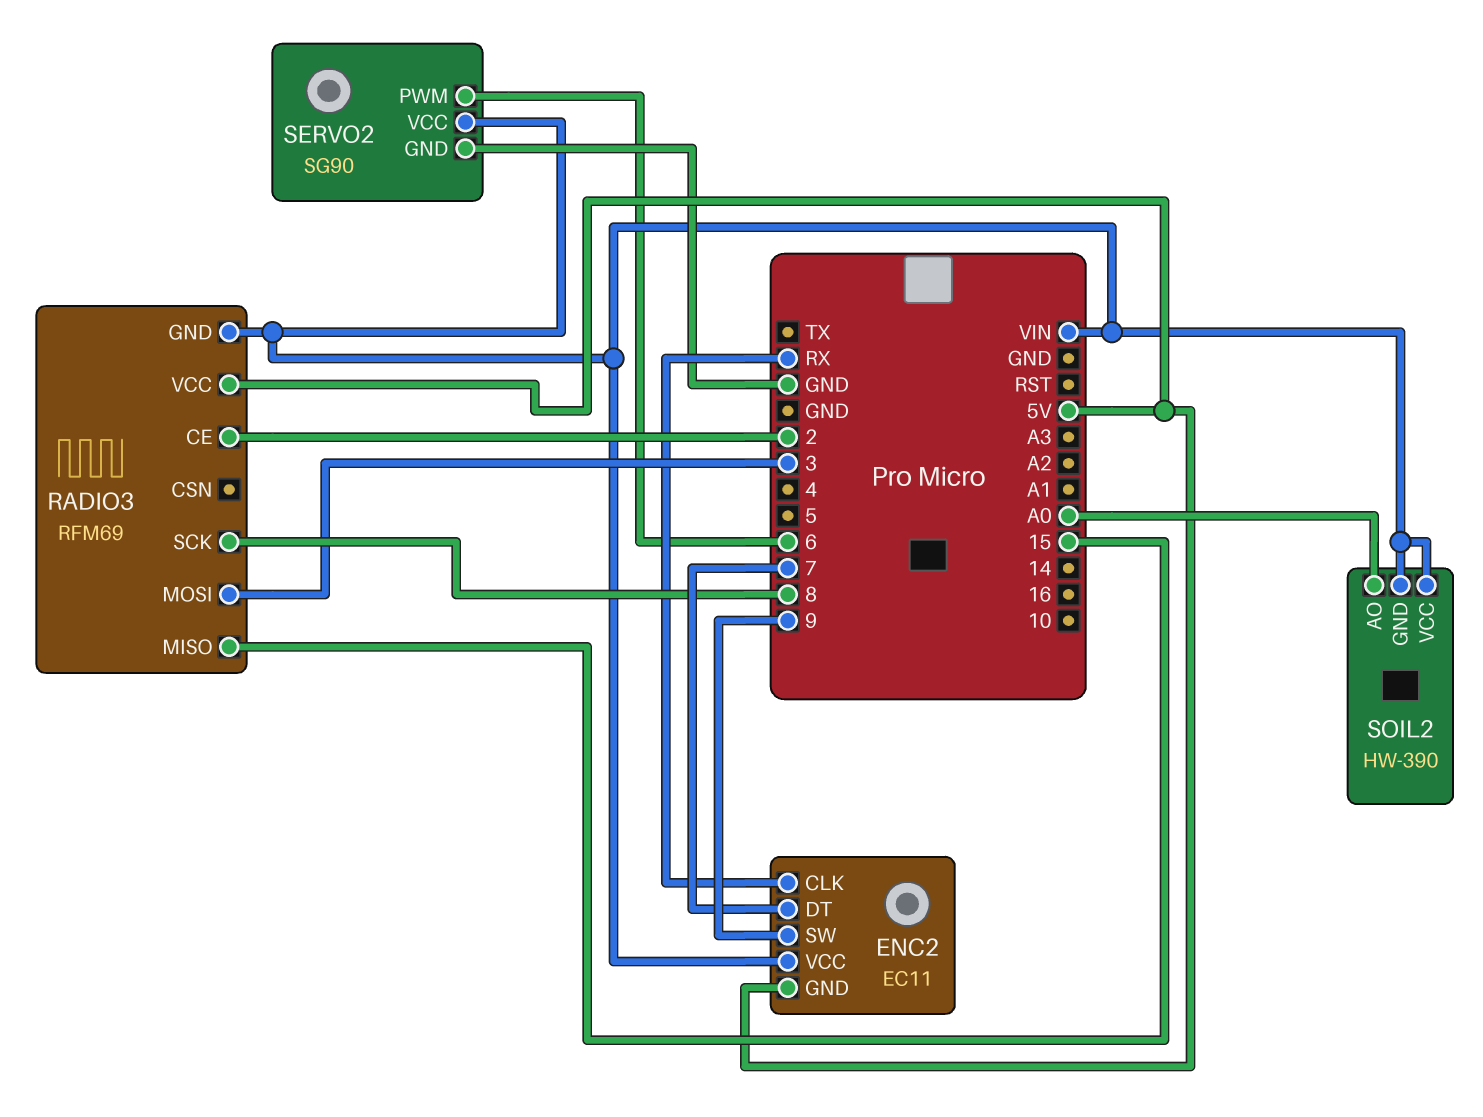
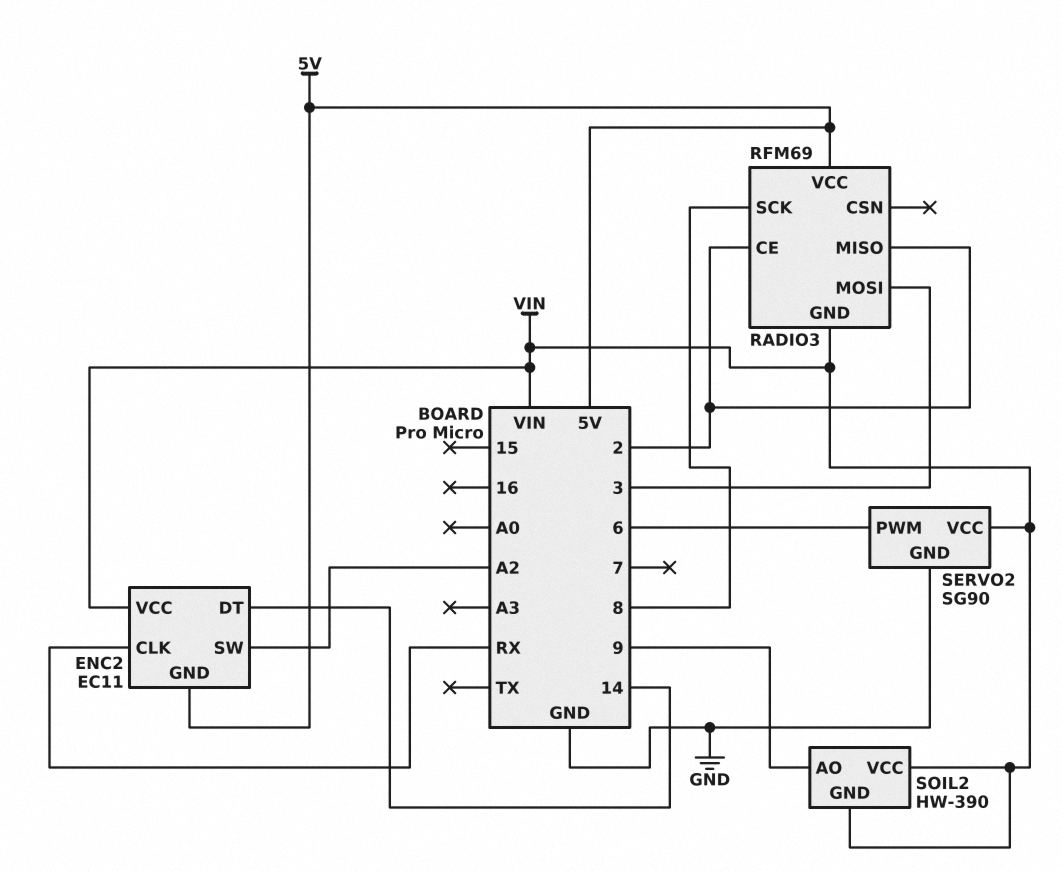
ENC2 pin DT: 7 -> 14
ENC2 pin SW: 9 -> A2
RADIO3 pin MISO: 15 -> 2
SOIL2 pin AO: A0 -> 9

